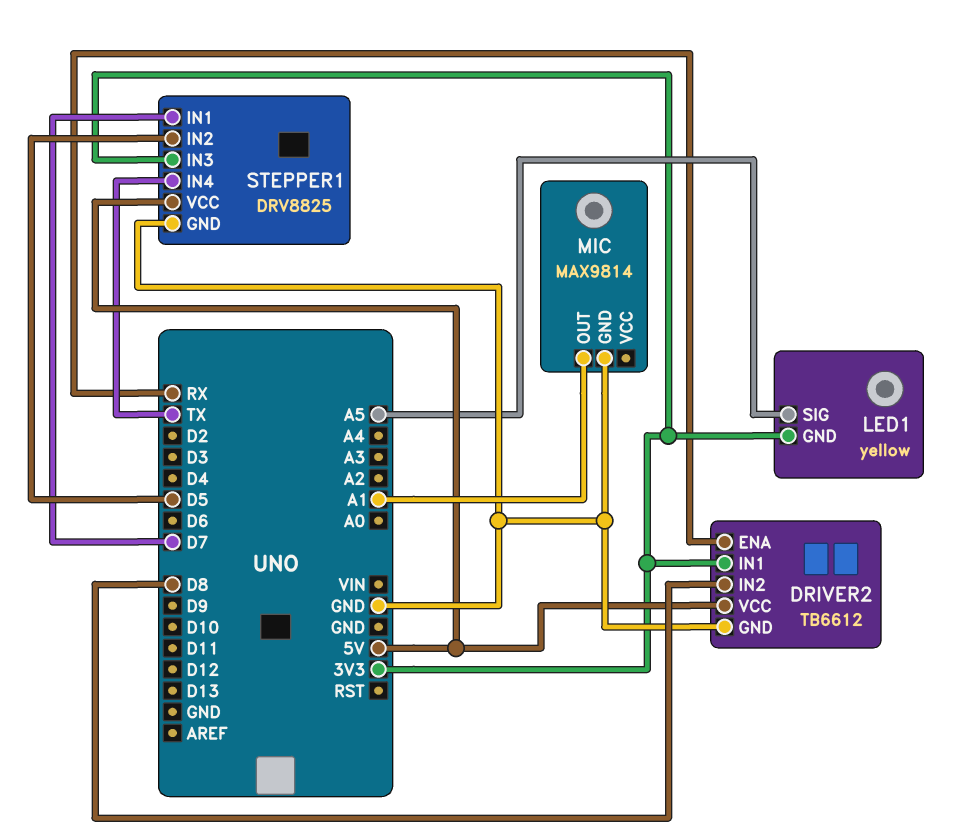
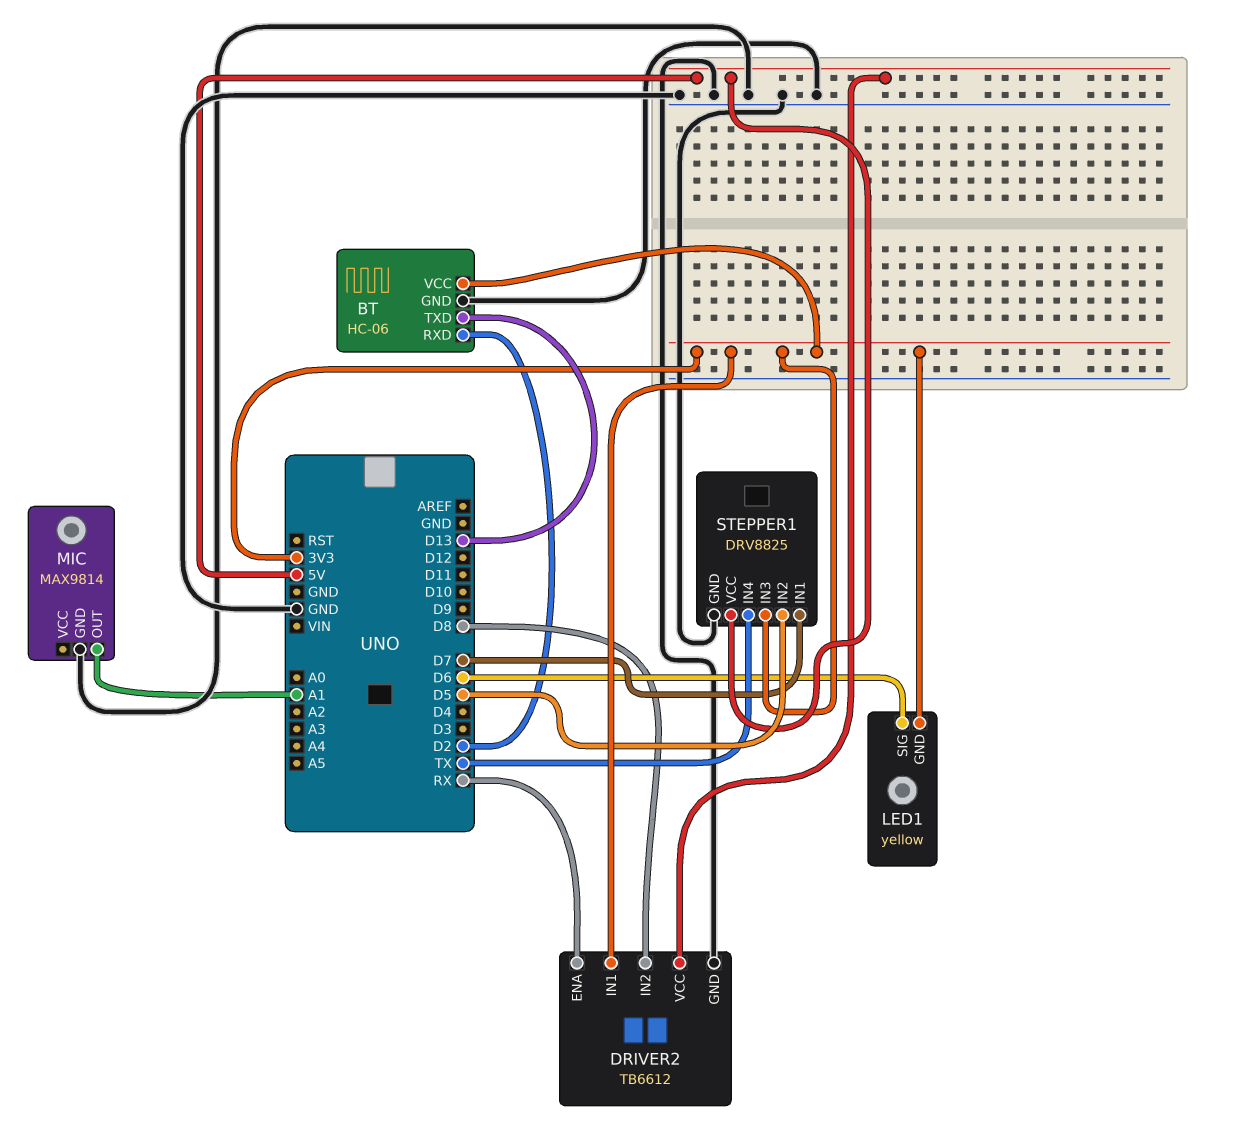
BT: none -> HC-06
BT pin GND: none -> GND
BT pin RXD: none -> D2
BT pin TXD: none -> D13
BT pin VCC: none -> 3V3
LED1 pin SIG: A5 -> D6

